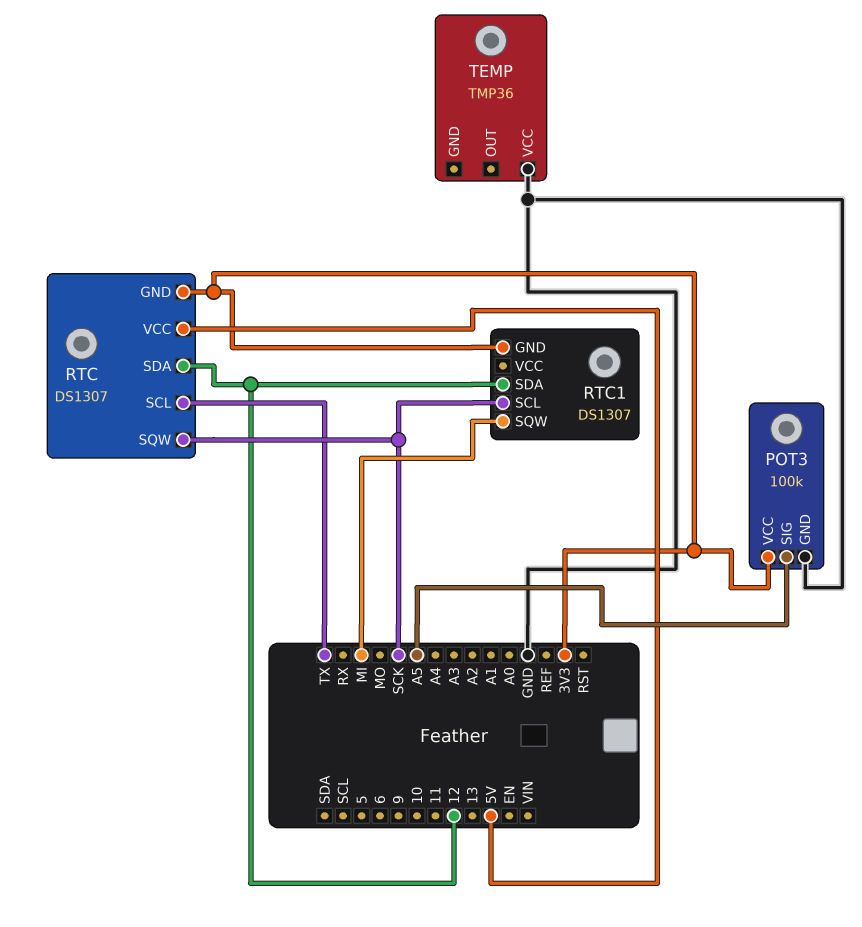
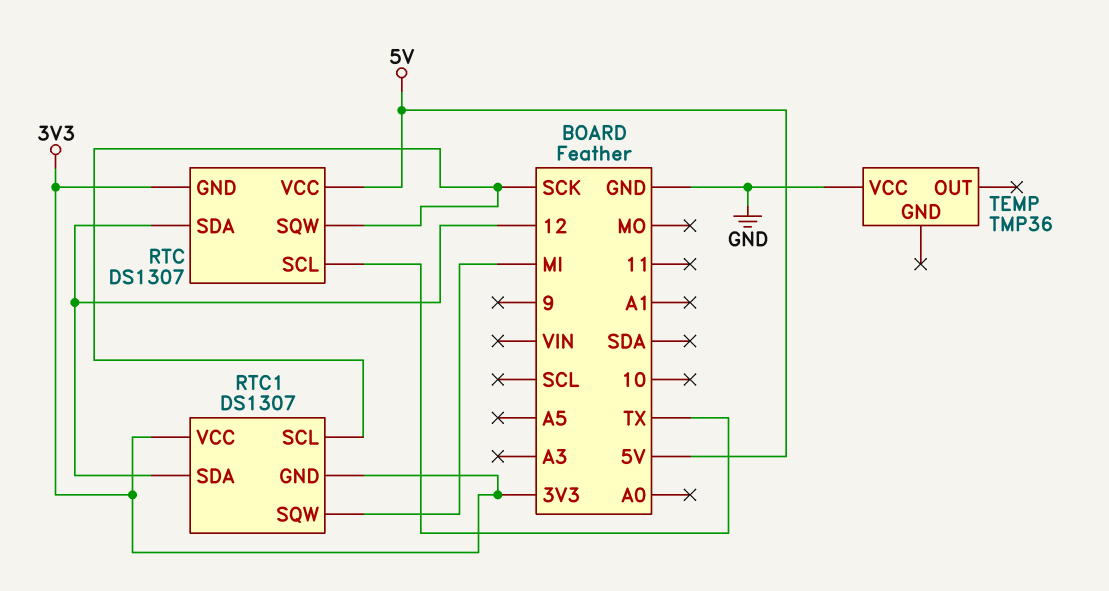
POT3: 100k -> none
POT3 pin GND: GND -> none
POT3 pin SIG: A5 -> none
POT3 pin VCC: 3V3 -> none
RTC1 pin VCC: none -> 3V3

